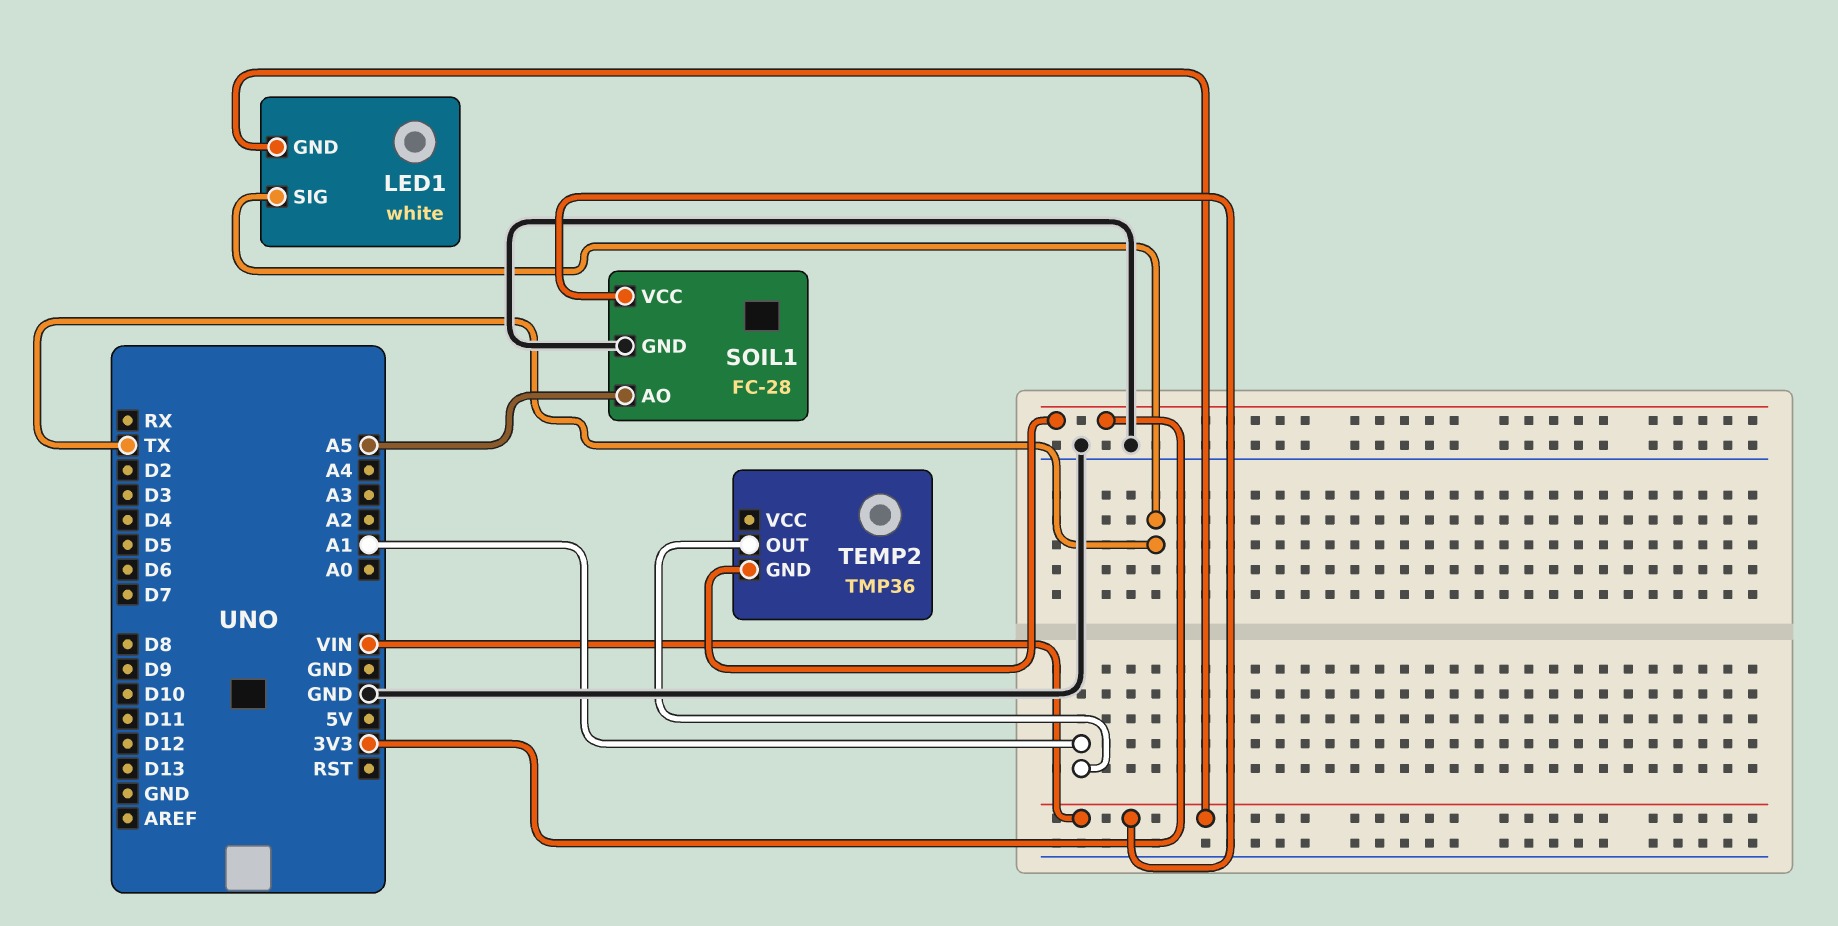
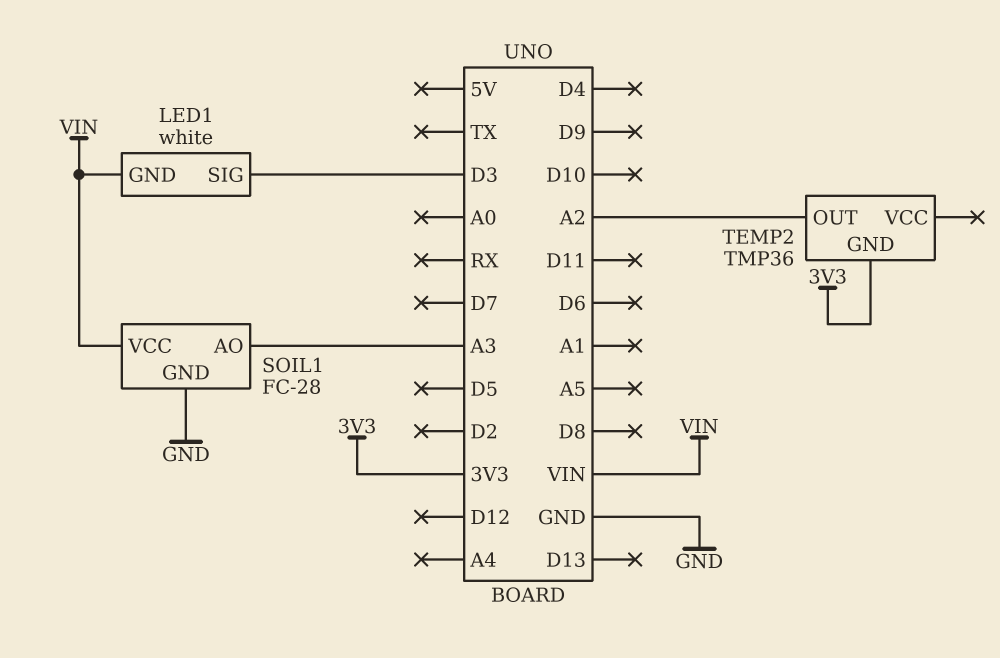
LED1 pin SIG: TX -> D3
SOIL1 pin AO: A5 -> A3
TEMP2 pin OUT: A1 -> A2

